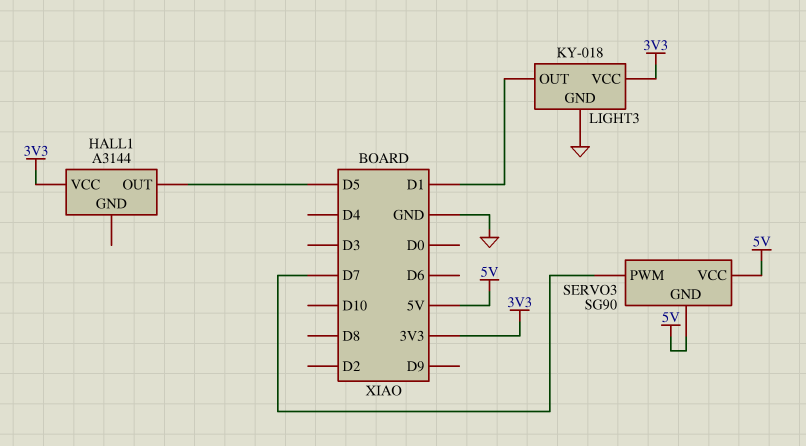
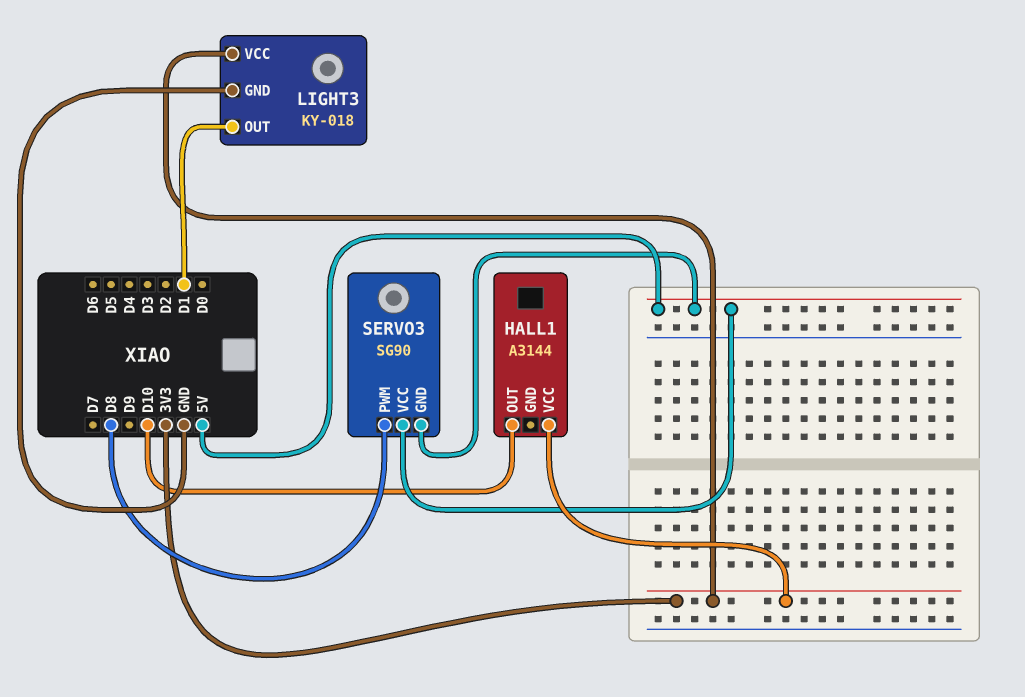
HALL1 pin OUT: D5 -> D10
SERVO3 pin PWM: D7 -> D8

